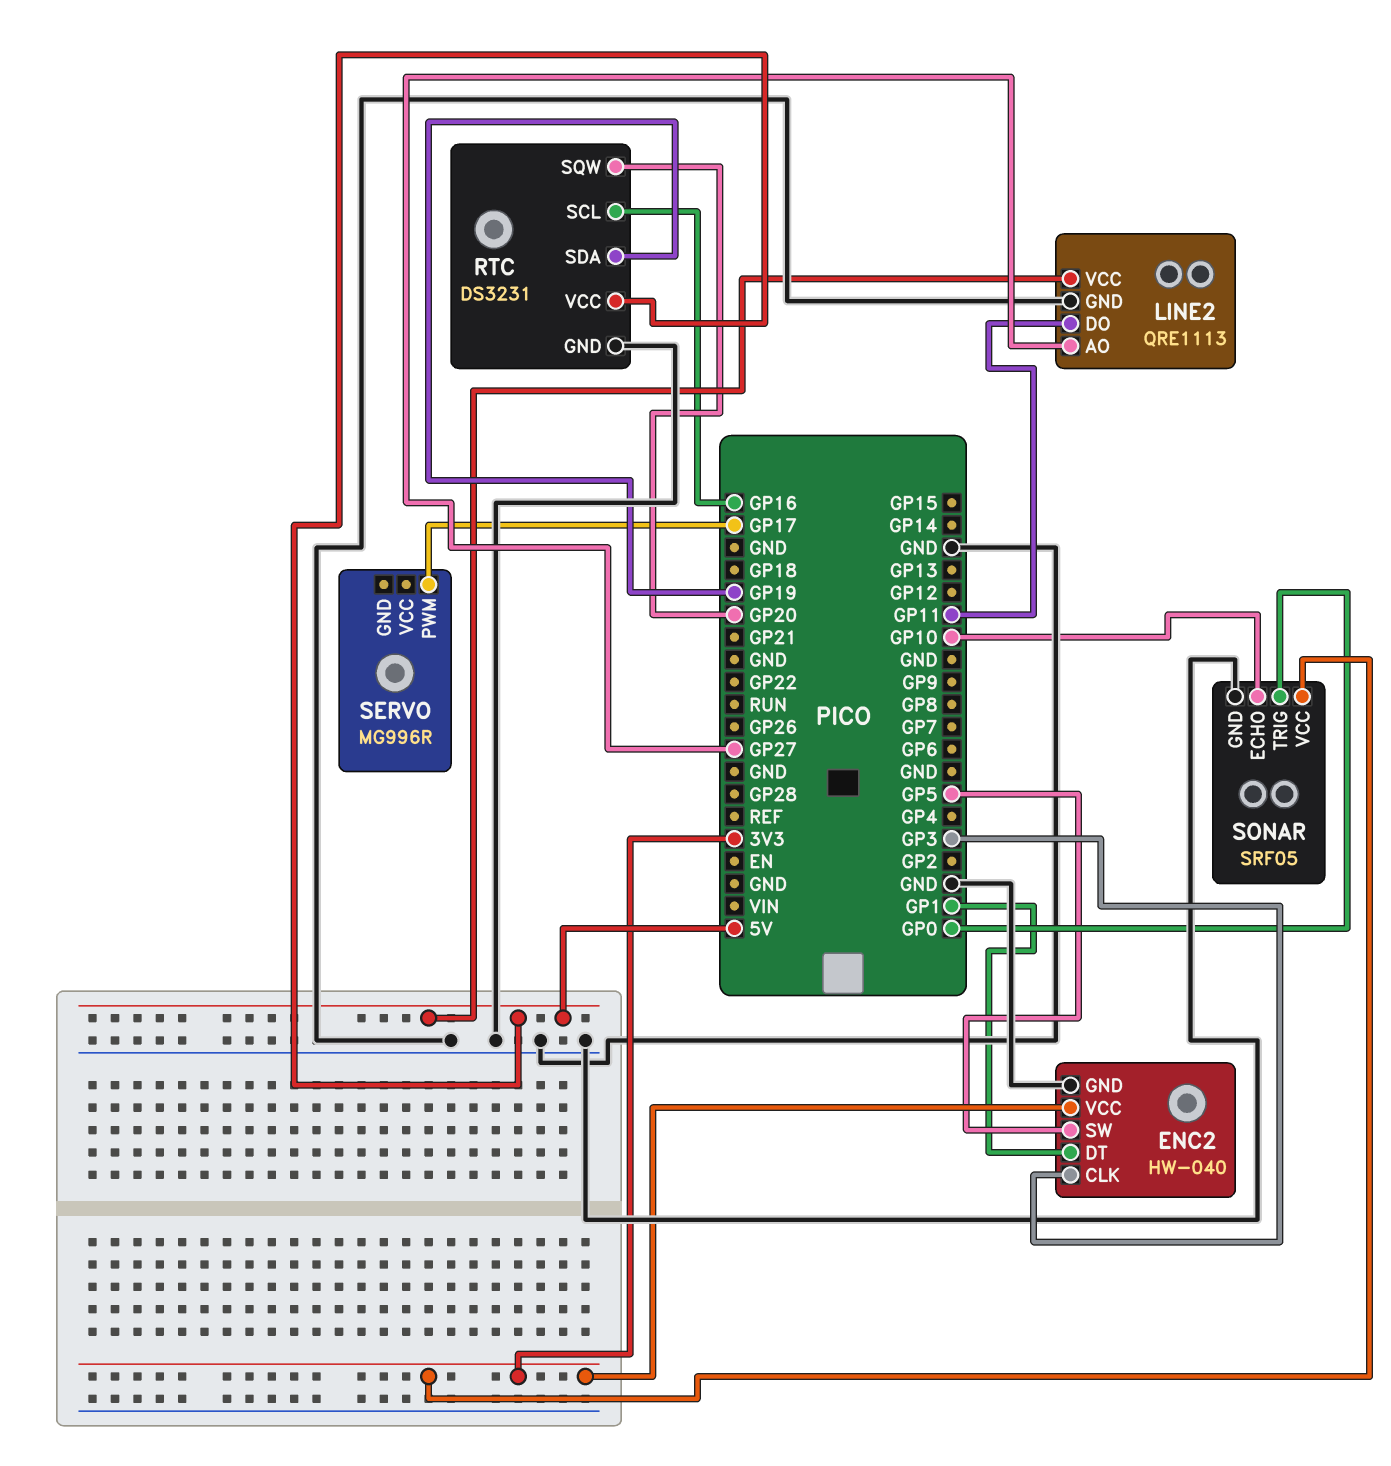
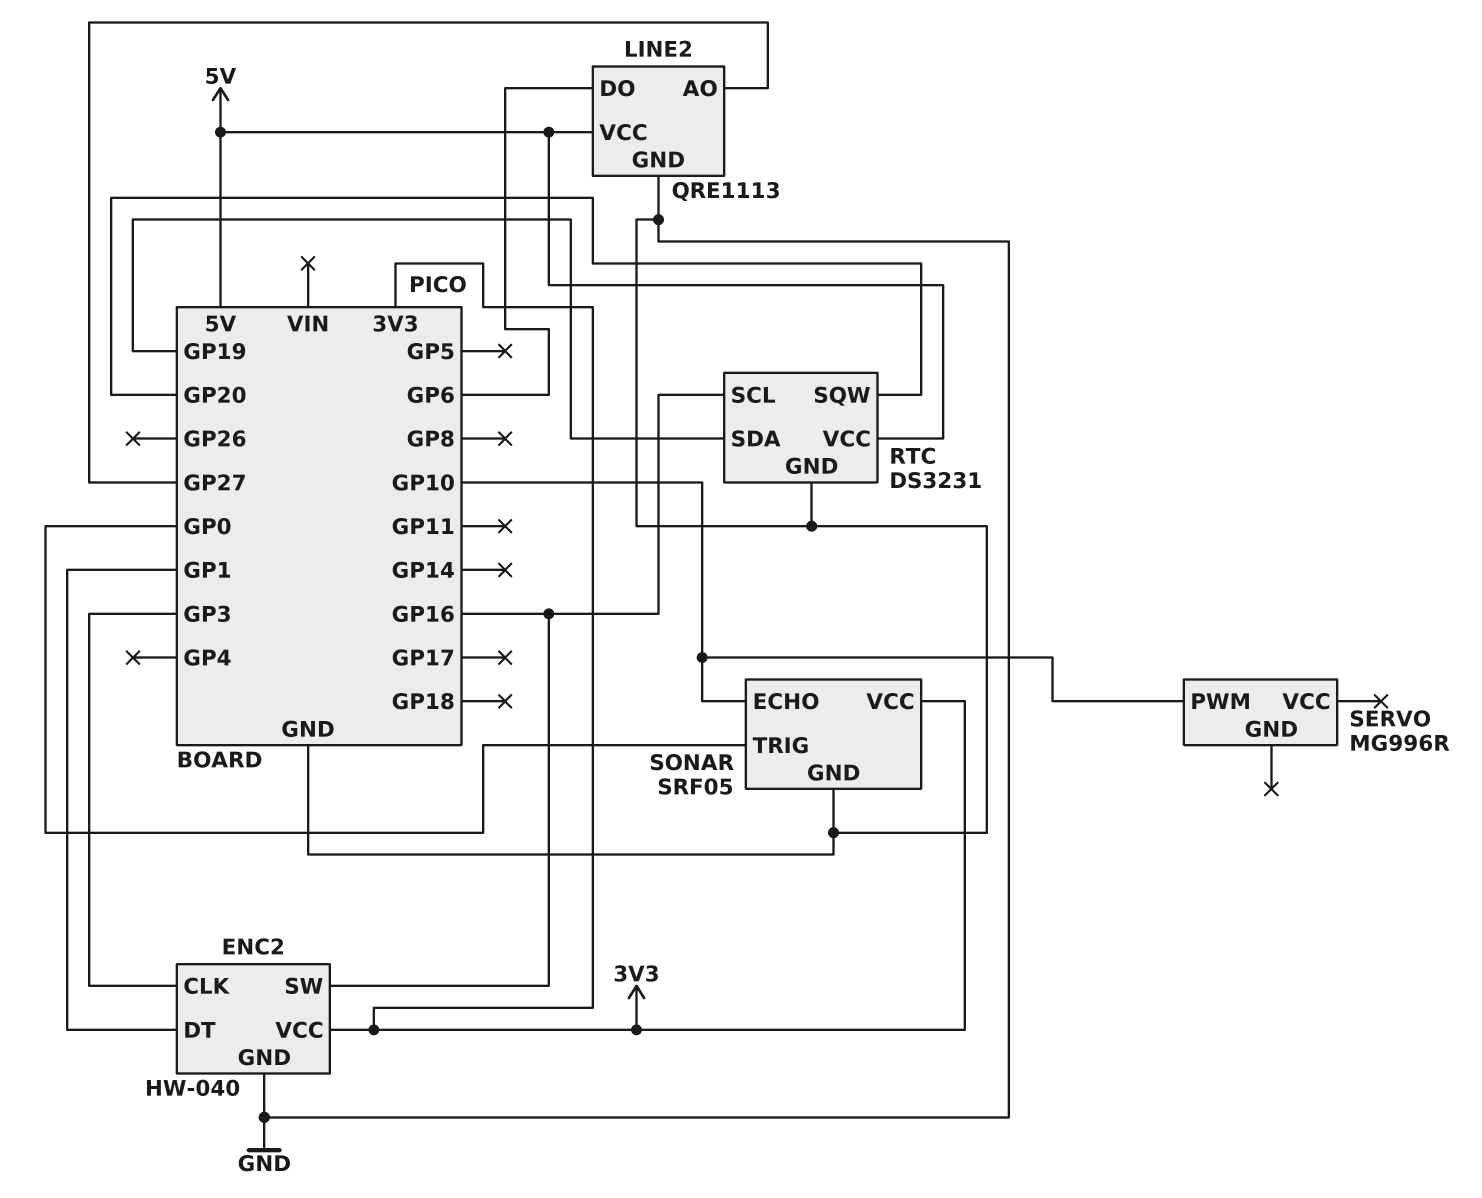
ENC2 pin SW: GP5 -> GP16
LINE2 pin DO: GP11 -> GP6
SERVO pin PWM: GP17 -> GP10

